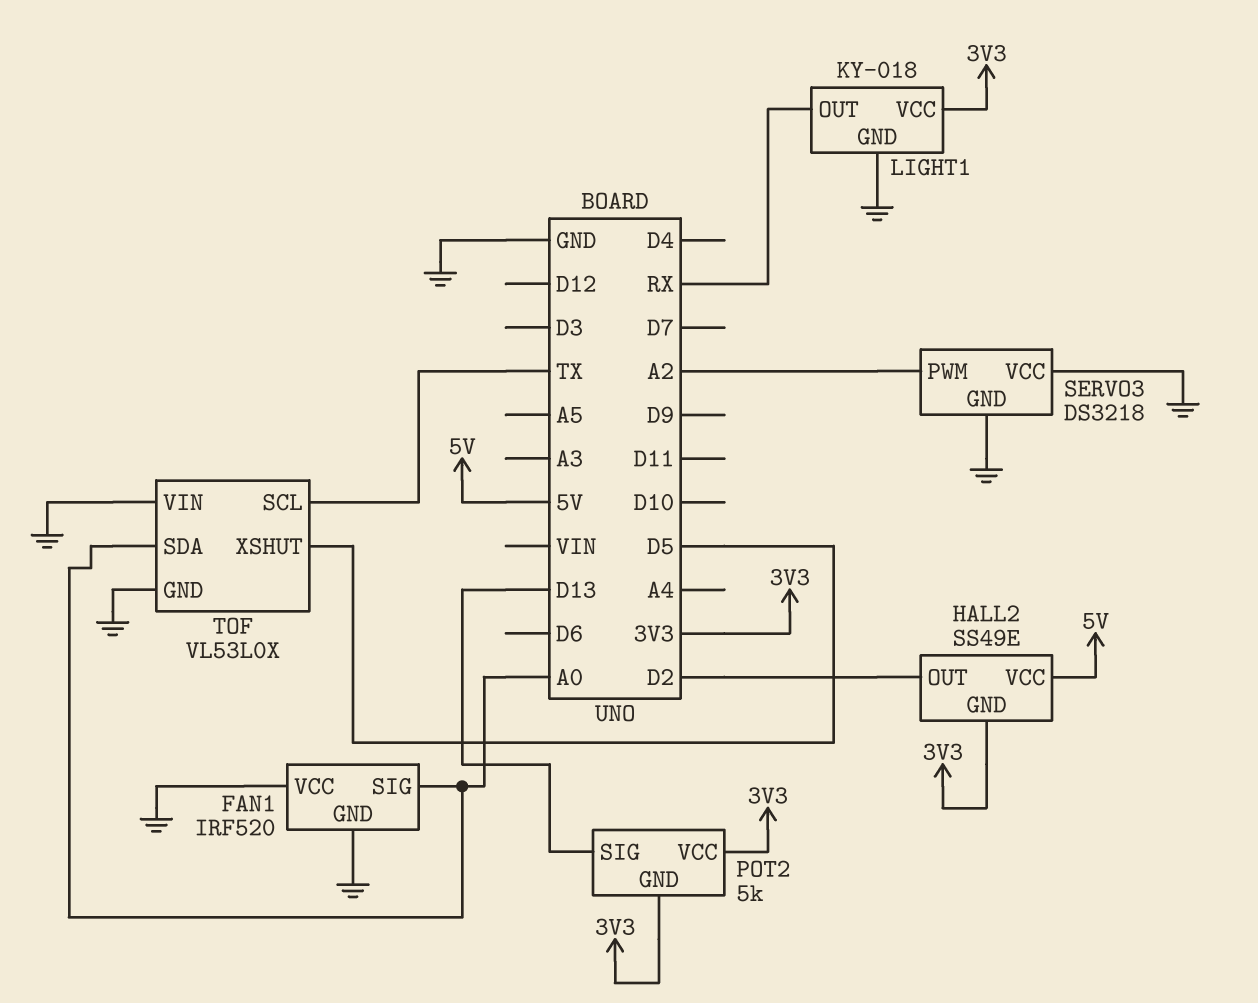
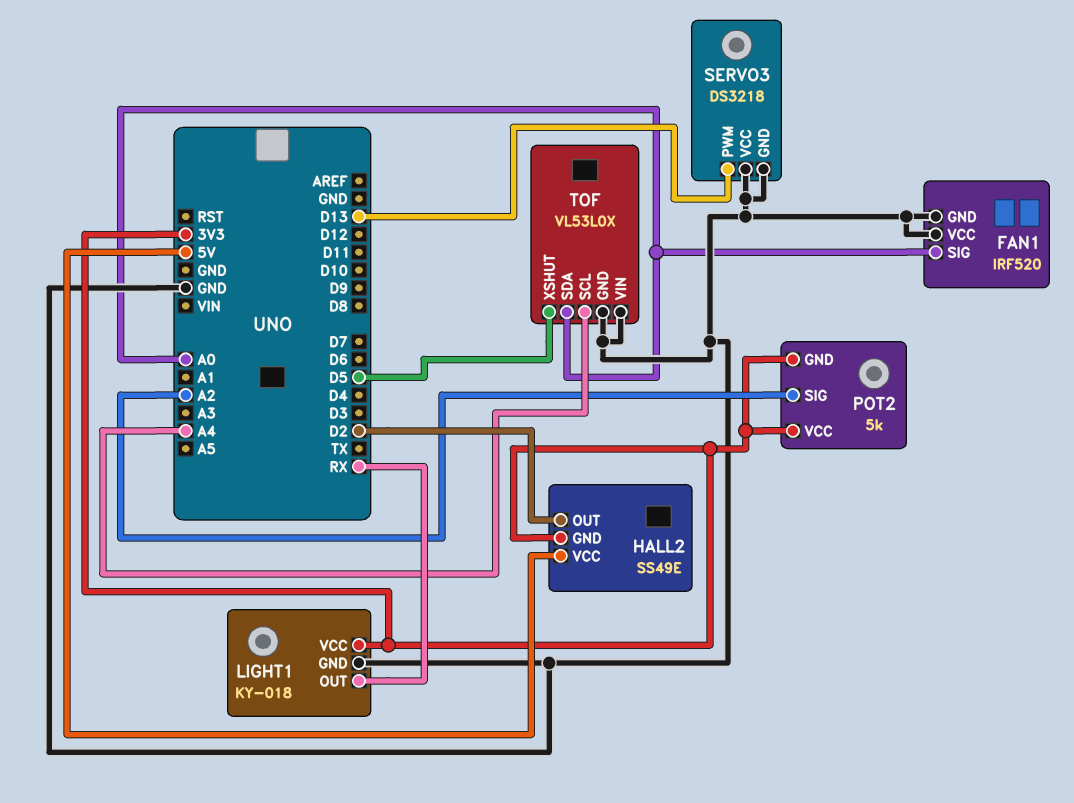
POT2 pin SIG: D13 -> A2
SERVO3 pin PWM: A2 -> D13
TOF pin SCL: TX -> A4

